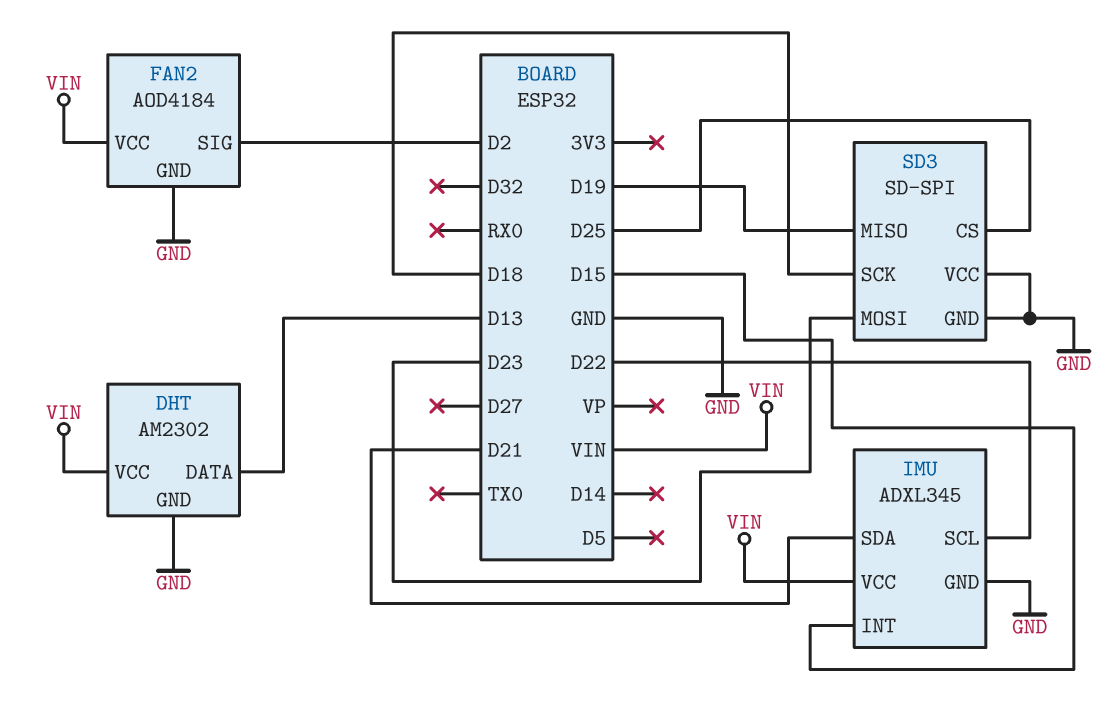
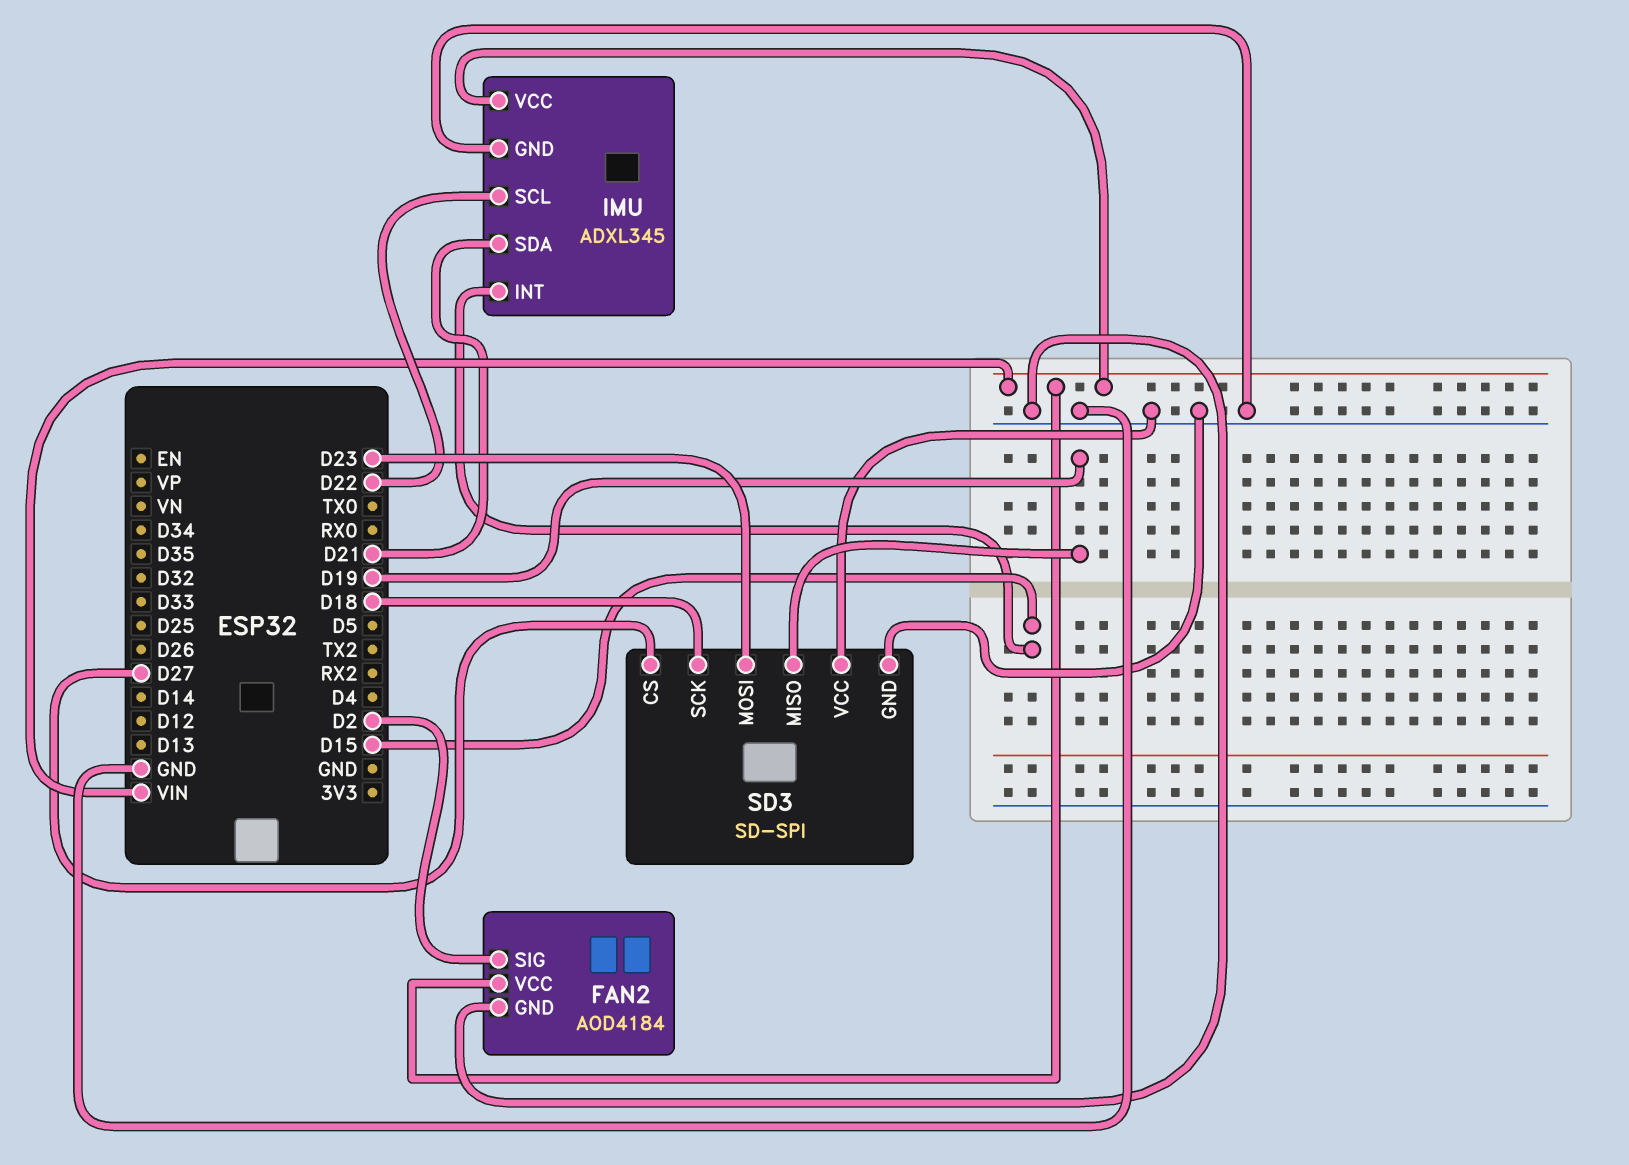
DHT: AM2302 -> none
DHT pin DATA: D13 -> none
DHT pin GND: GND -> none
DHT pin VCC: VIN -> none
SD3 pin CS: D25 -> D27

